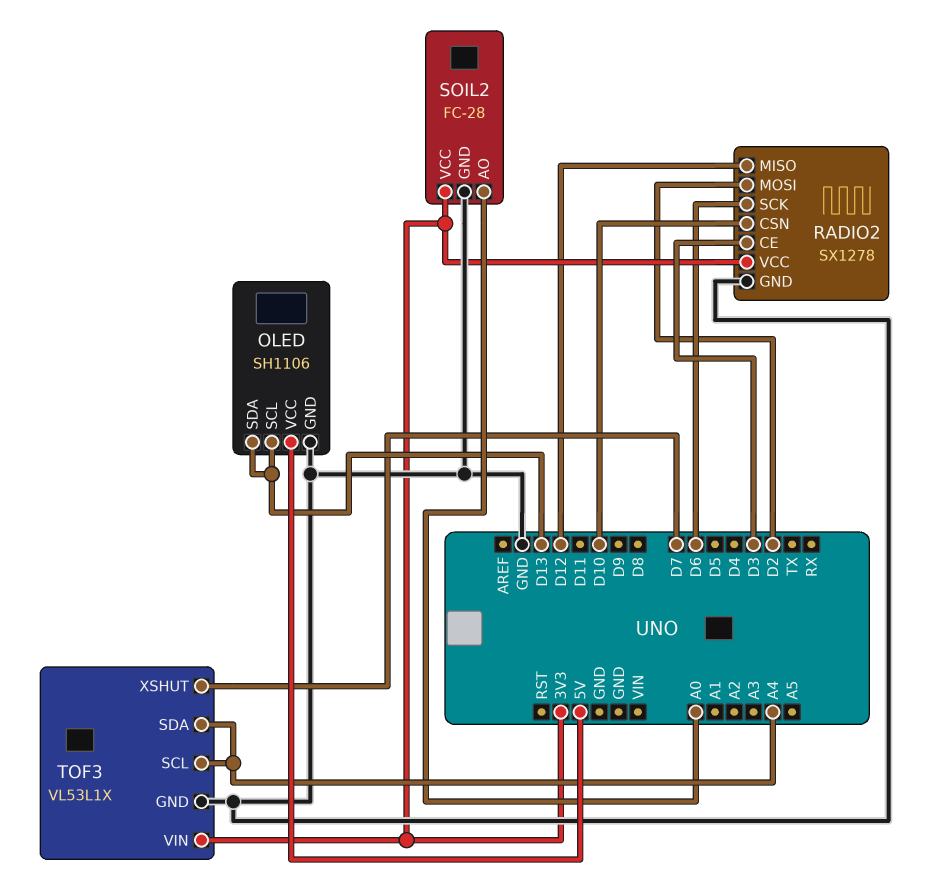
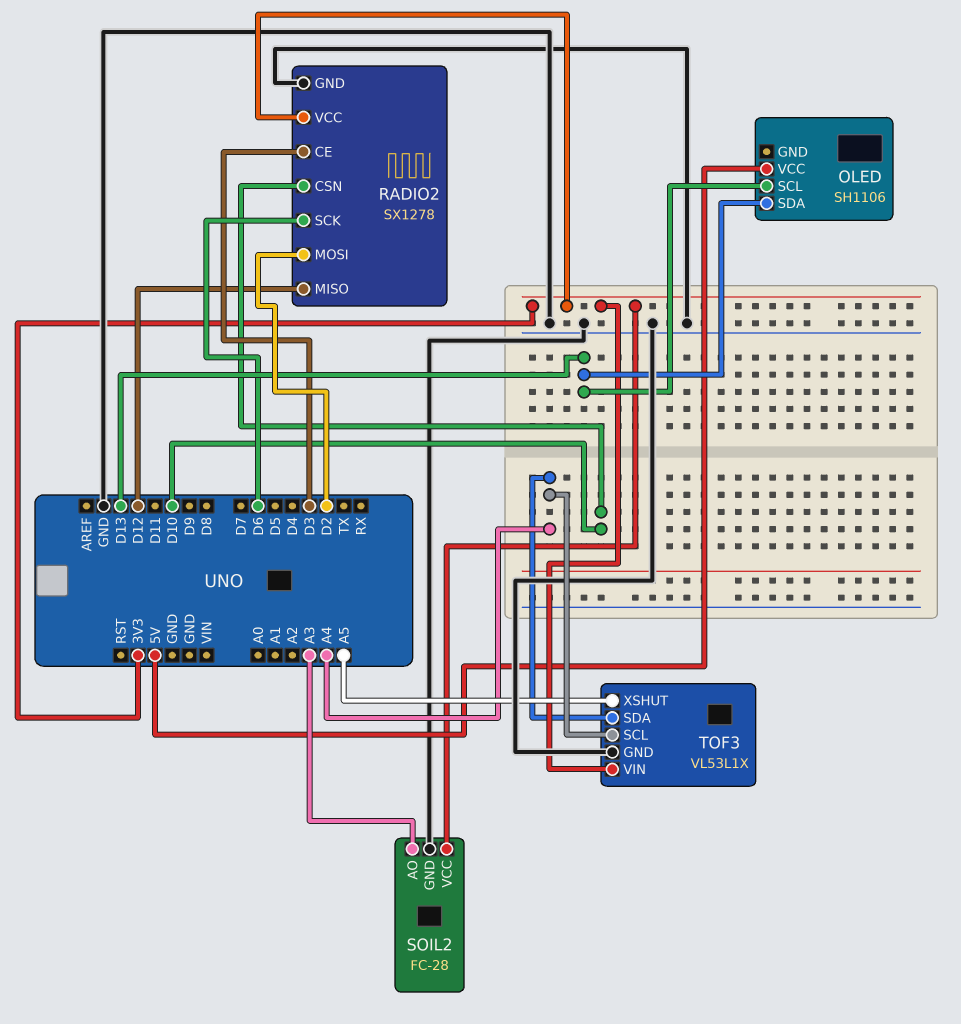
OLED pin GND: GND -> none
SOIL2 pin AO: A0 -> A3
TOF3 pin XSHUT: D7 -> A5

